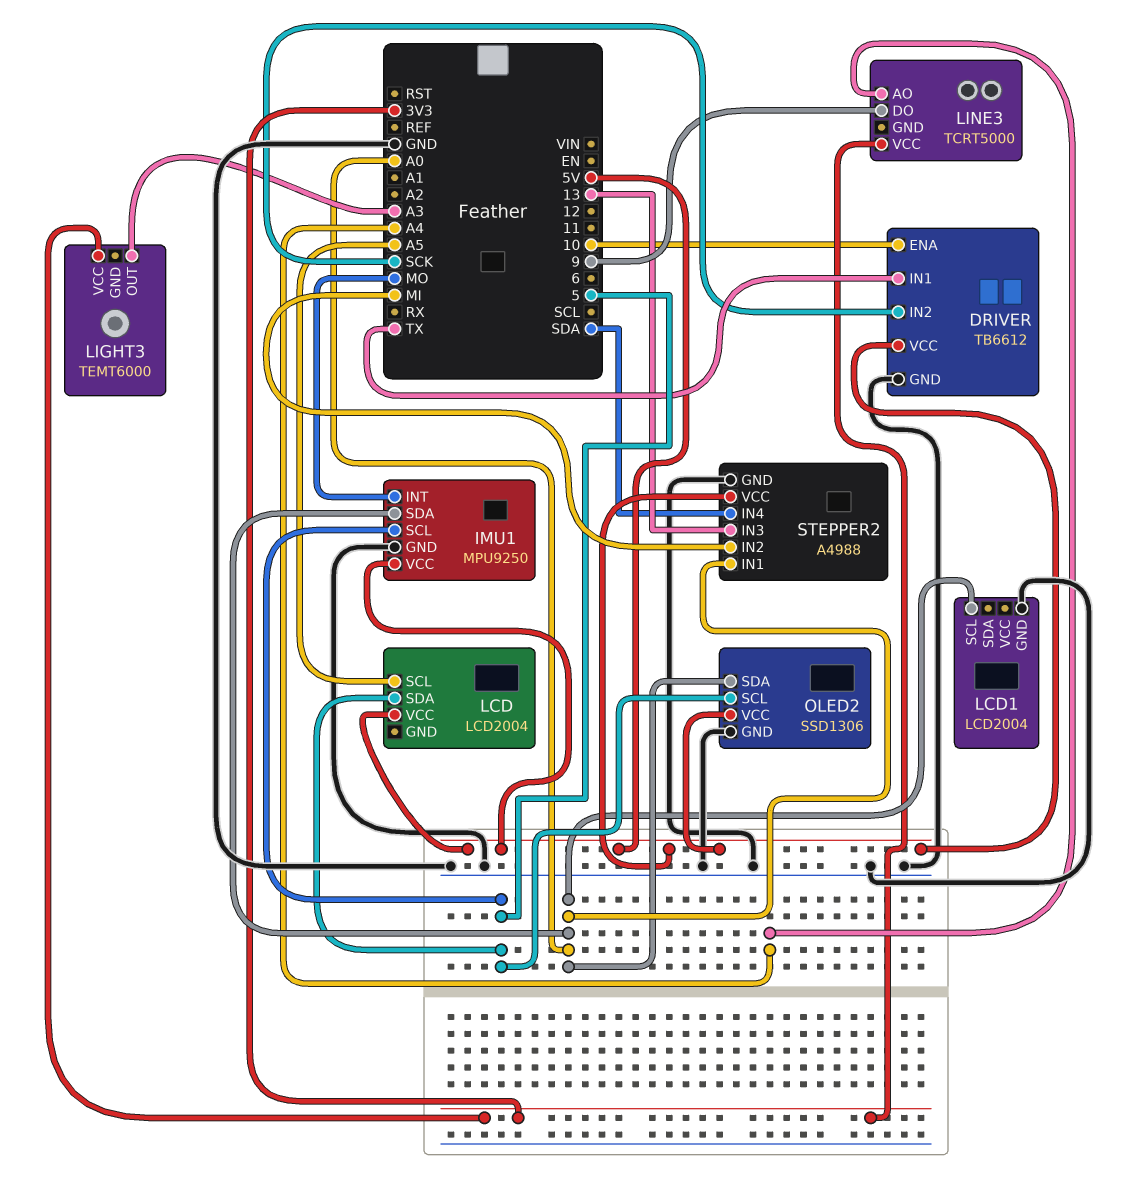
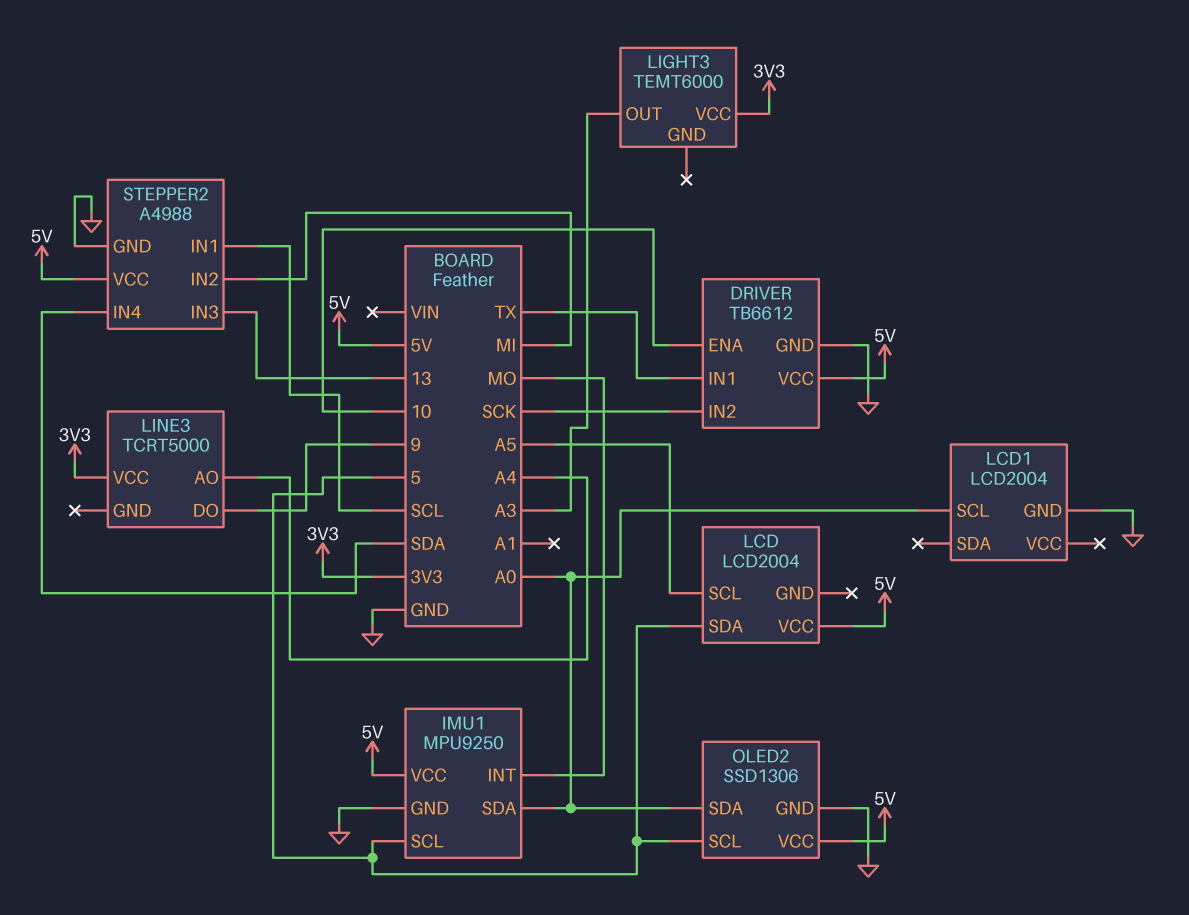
STEPPER2 pin IN1: A0 -> SCL

